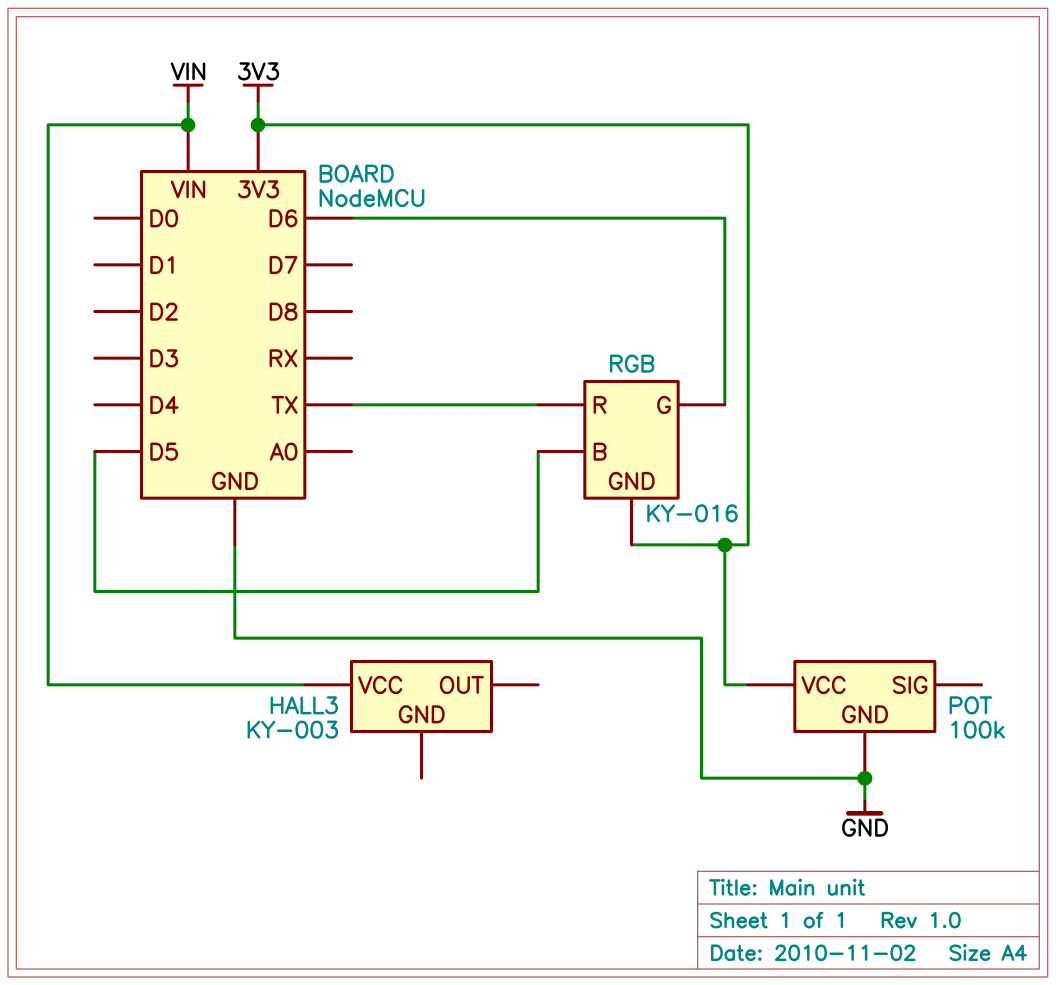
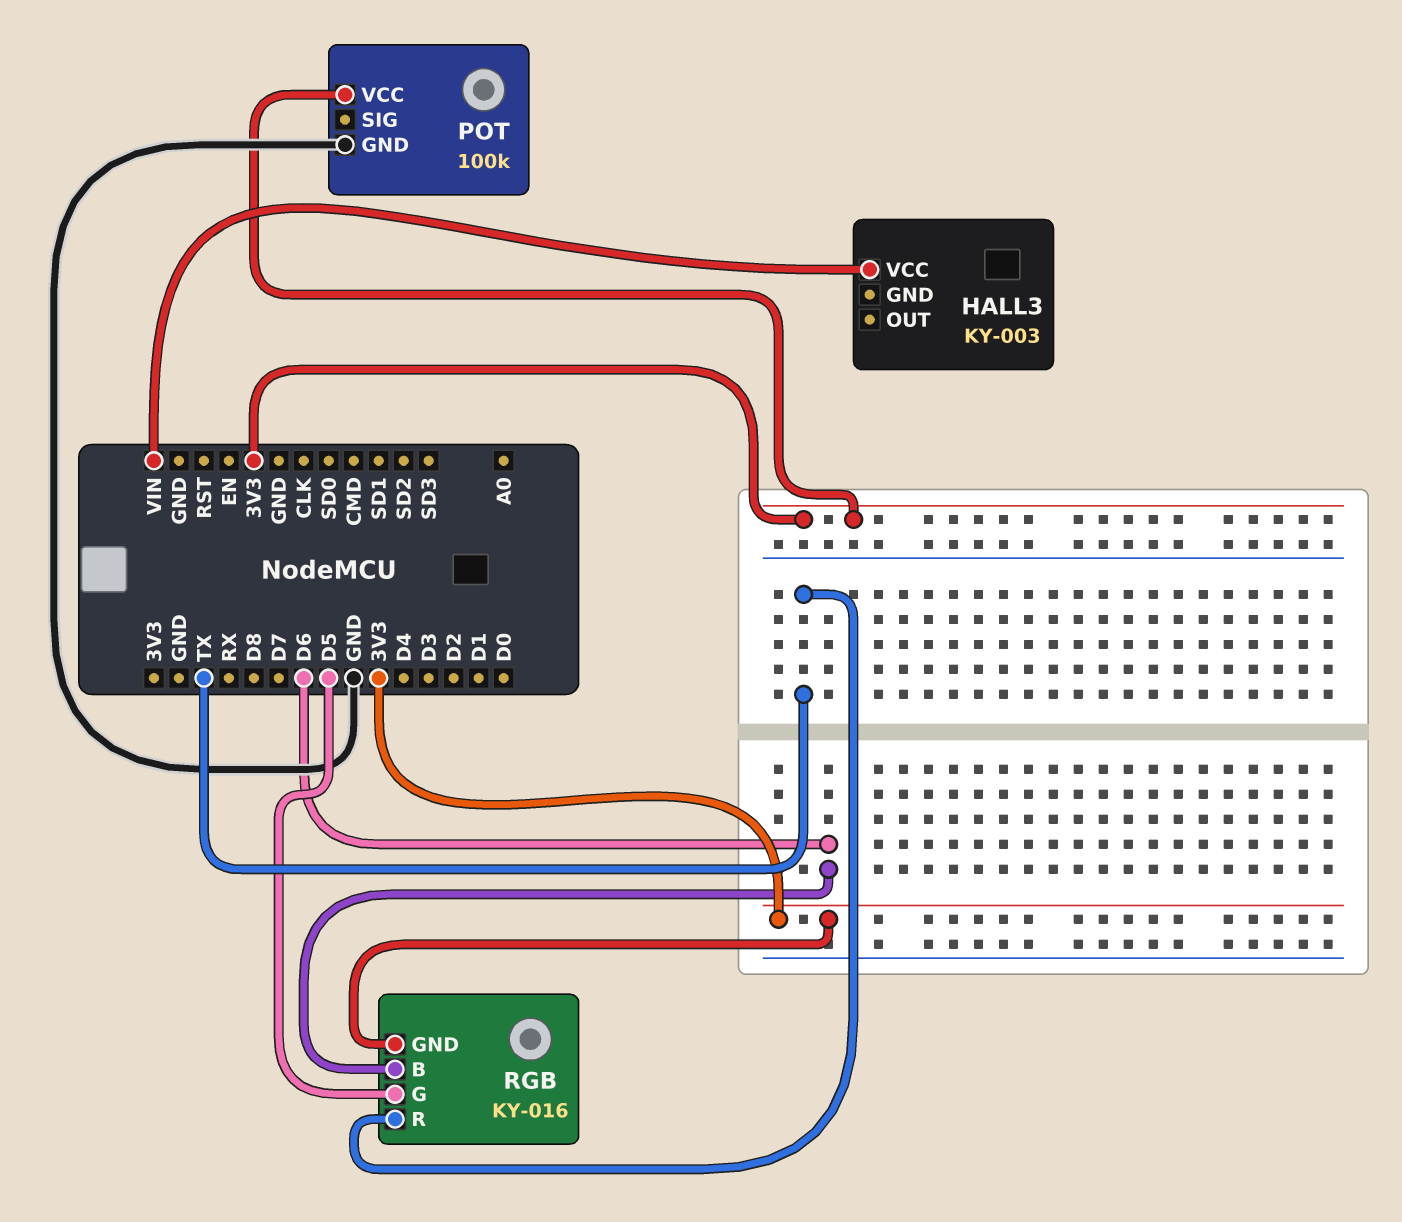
RGB pin B: D5 -> D6
RGB pin G: D6 -> D5

